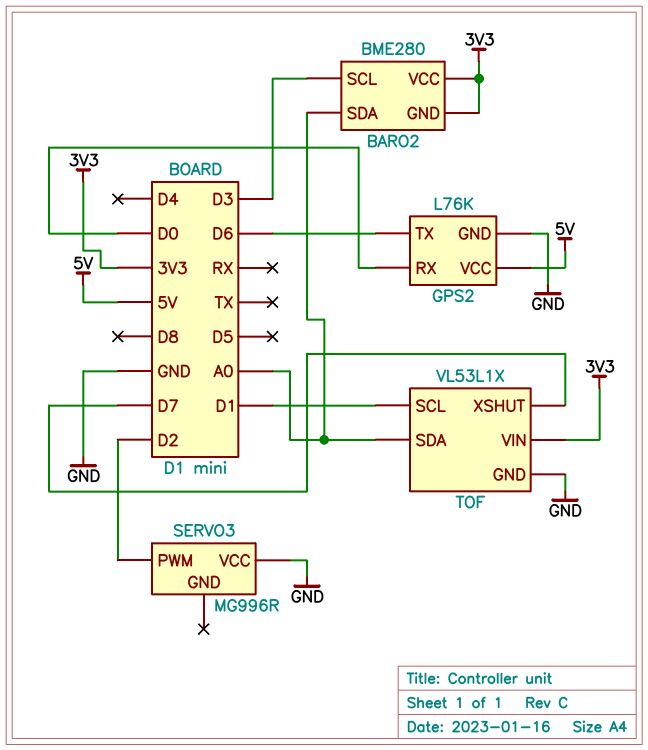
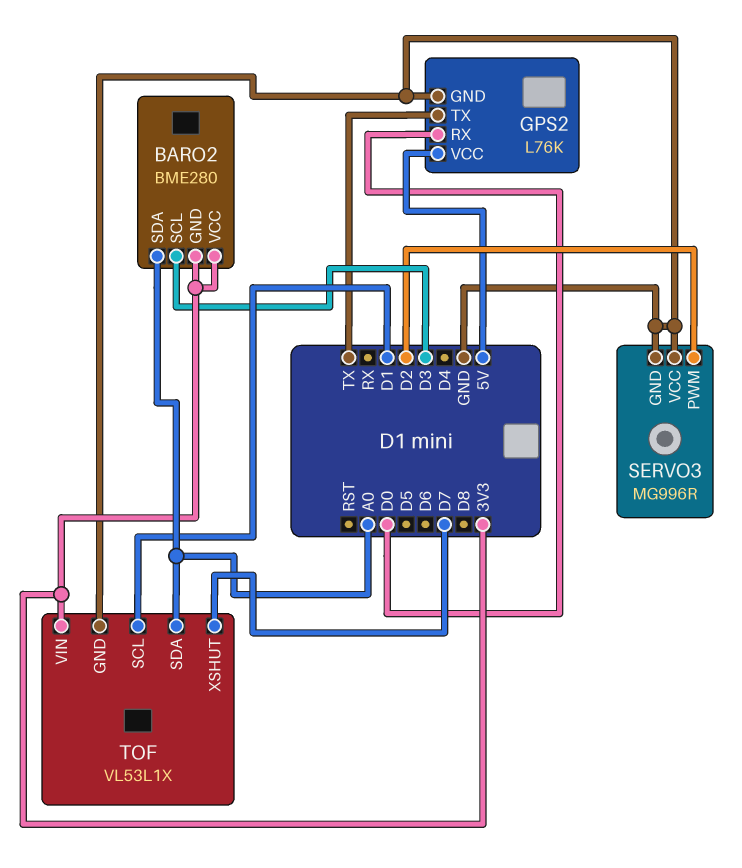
GPS2 pin TX: D6 -> TX
SERVO3 pin GND: none -> GND

